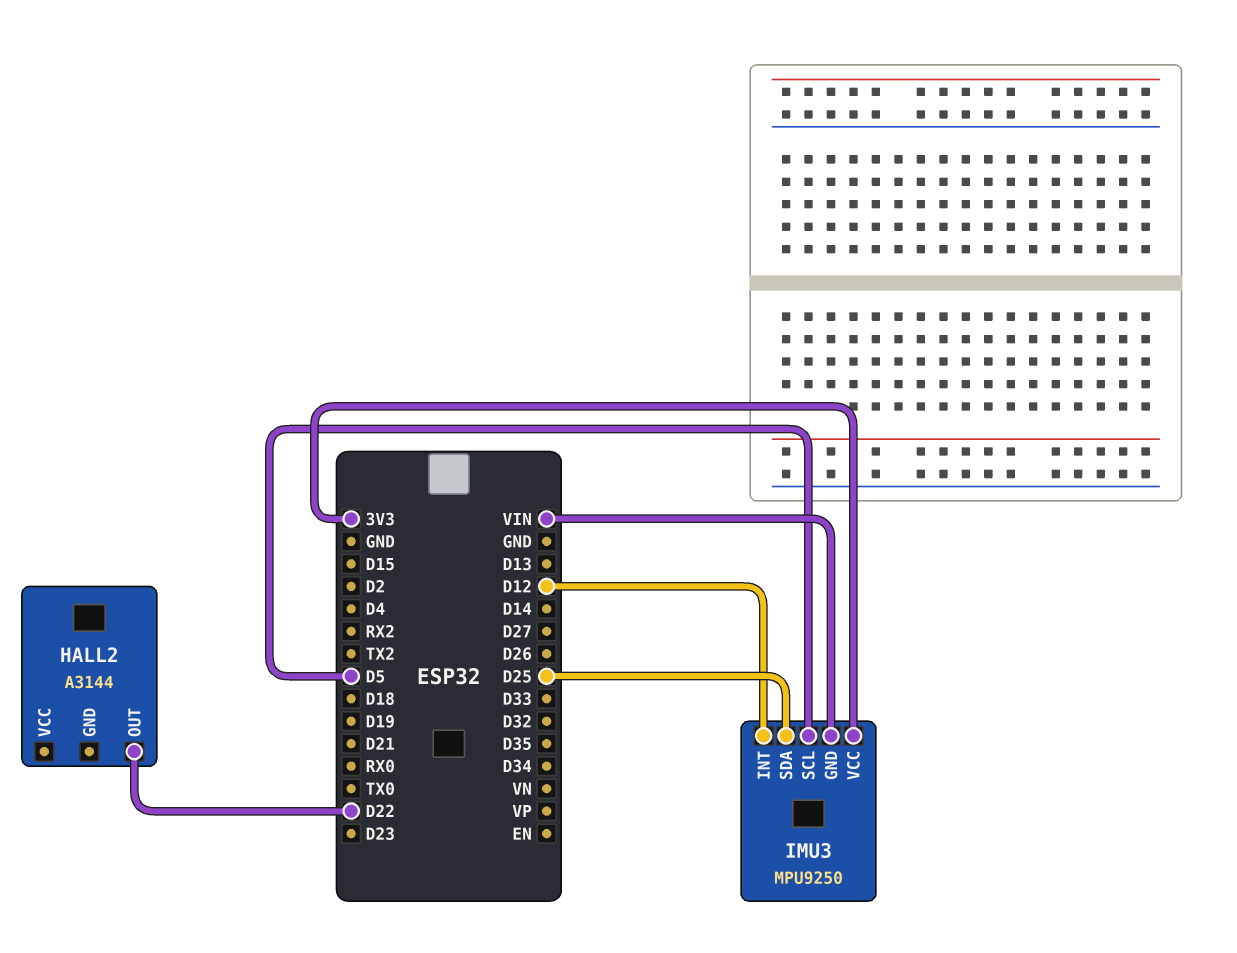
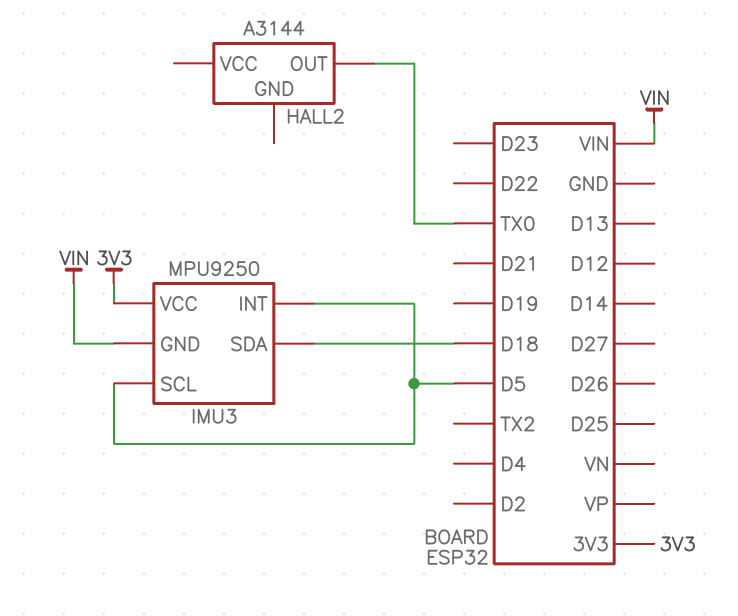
HALL2 pin OUT: D22 -> TX0
IMU3 pin INT: D12 -> D5
IMU3 pin SDA: D25 -> D18

